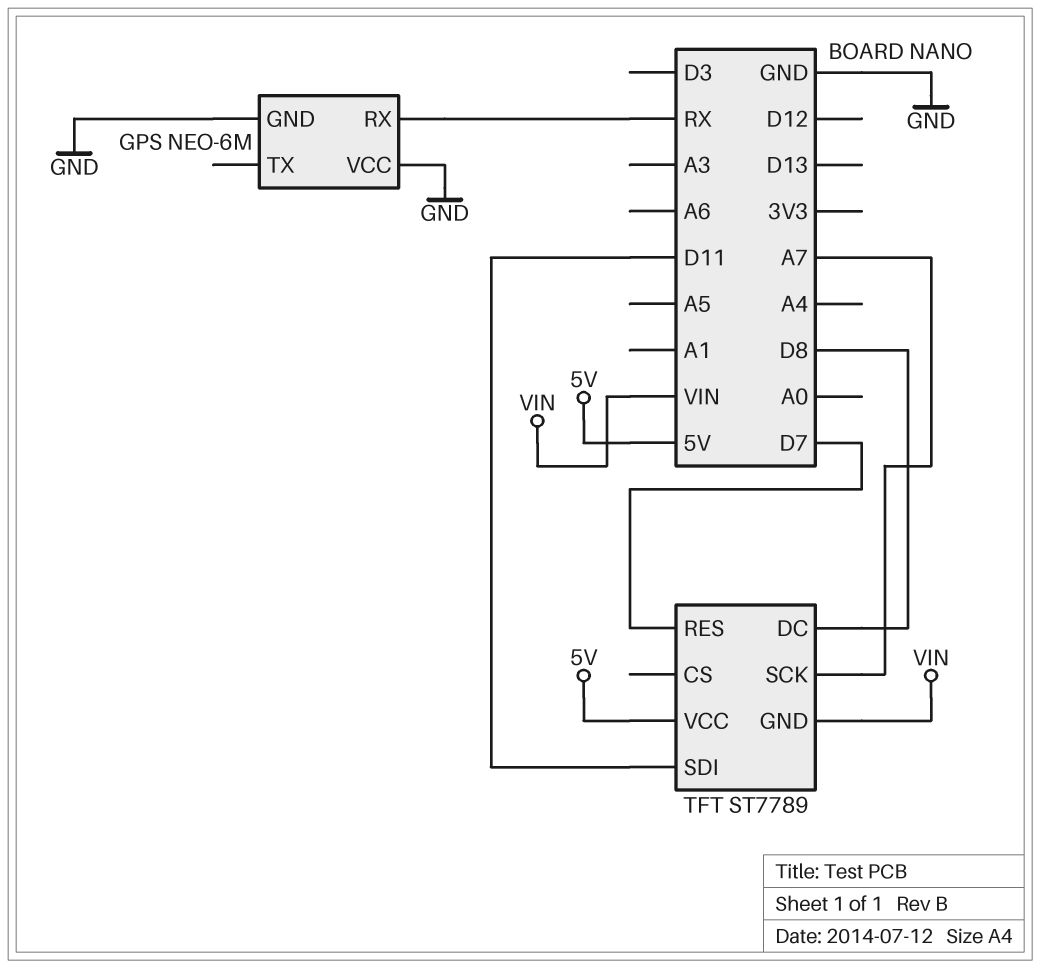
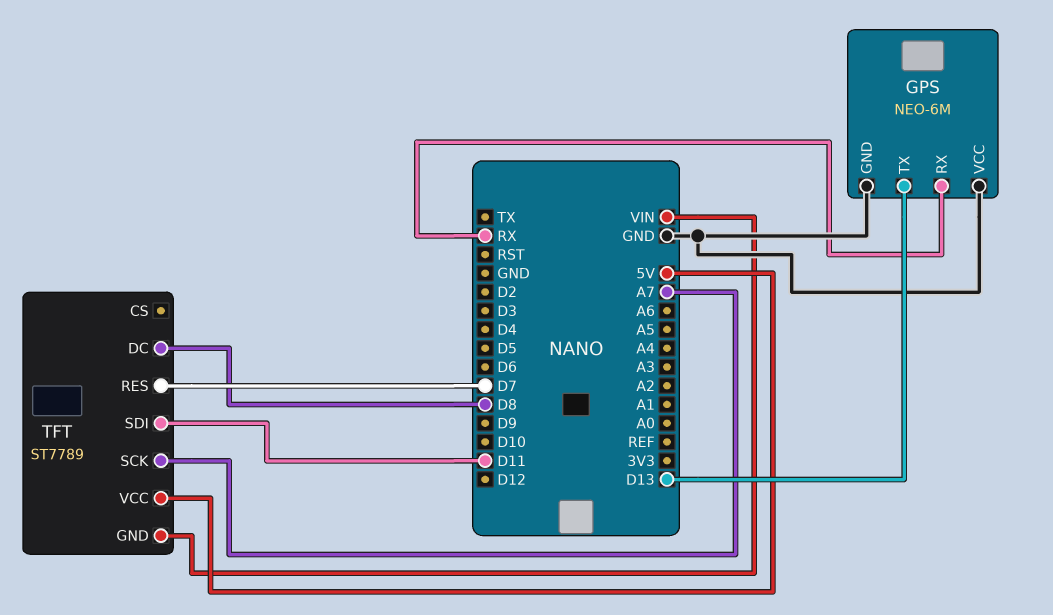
GPS pin TX: none -> D13

